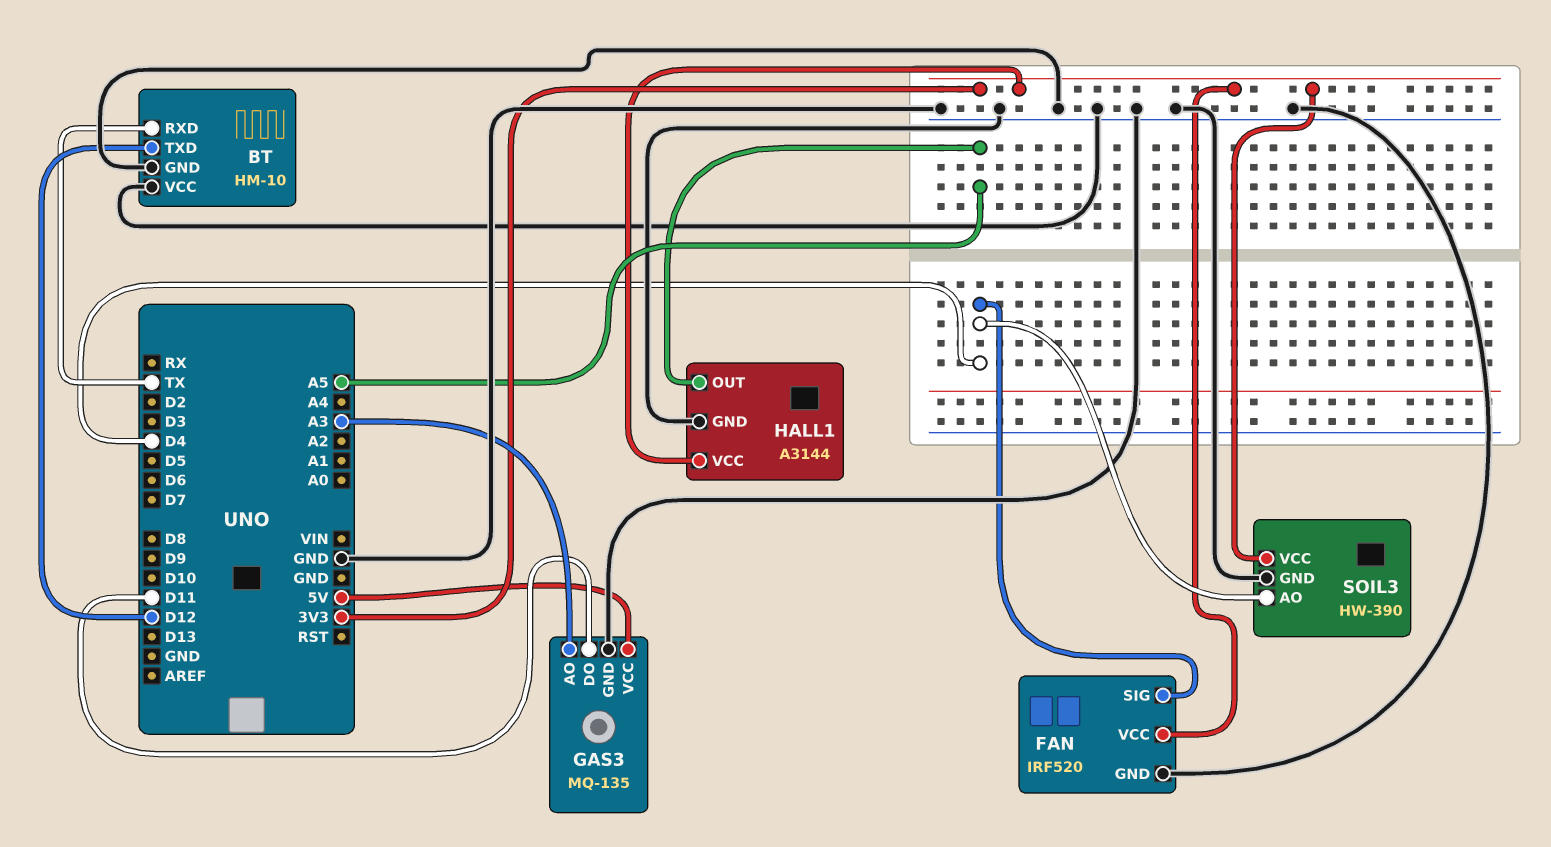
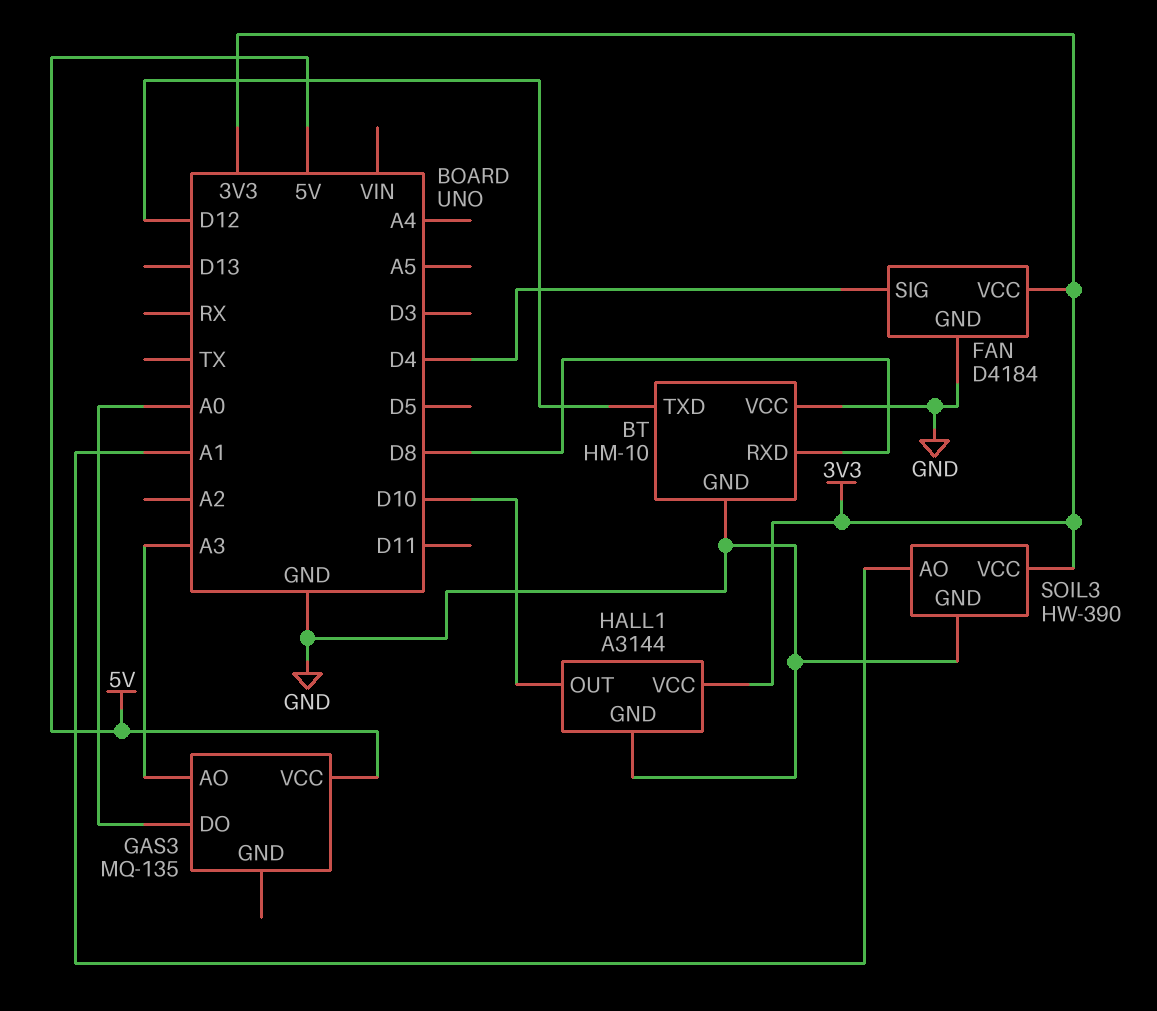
BT pin RXD: TX -> D8
FAN: IRF520 -> D4184
GAS3 pin DO: D11 -> A0
GAS3 pin GND: GND -> none
HALL1 pin OUT: A5 -> D10
SOIL3 pin AO: D4 -> A1

